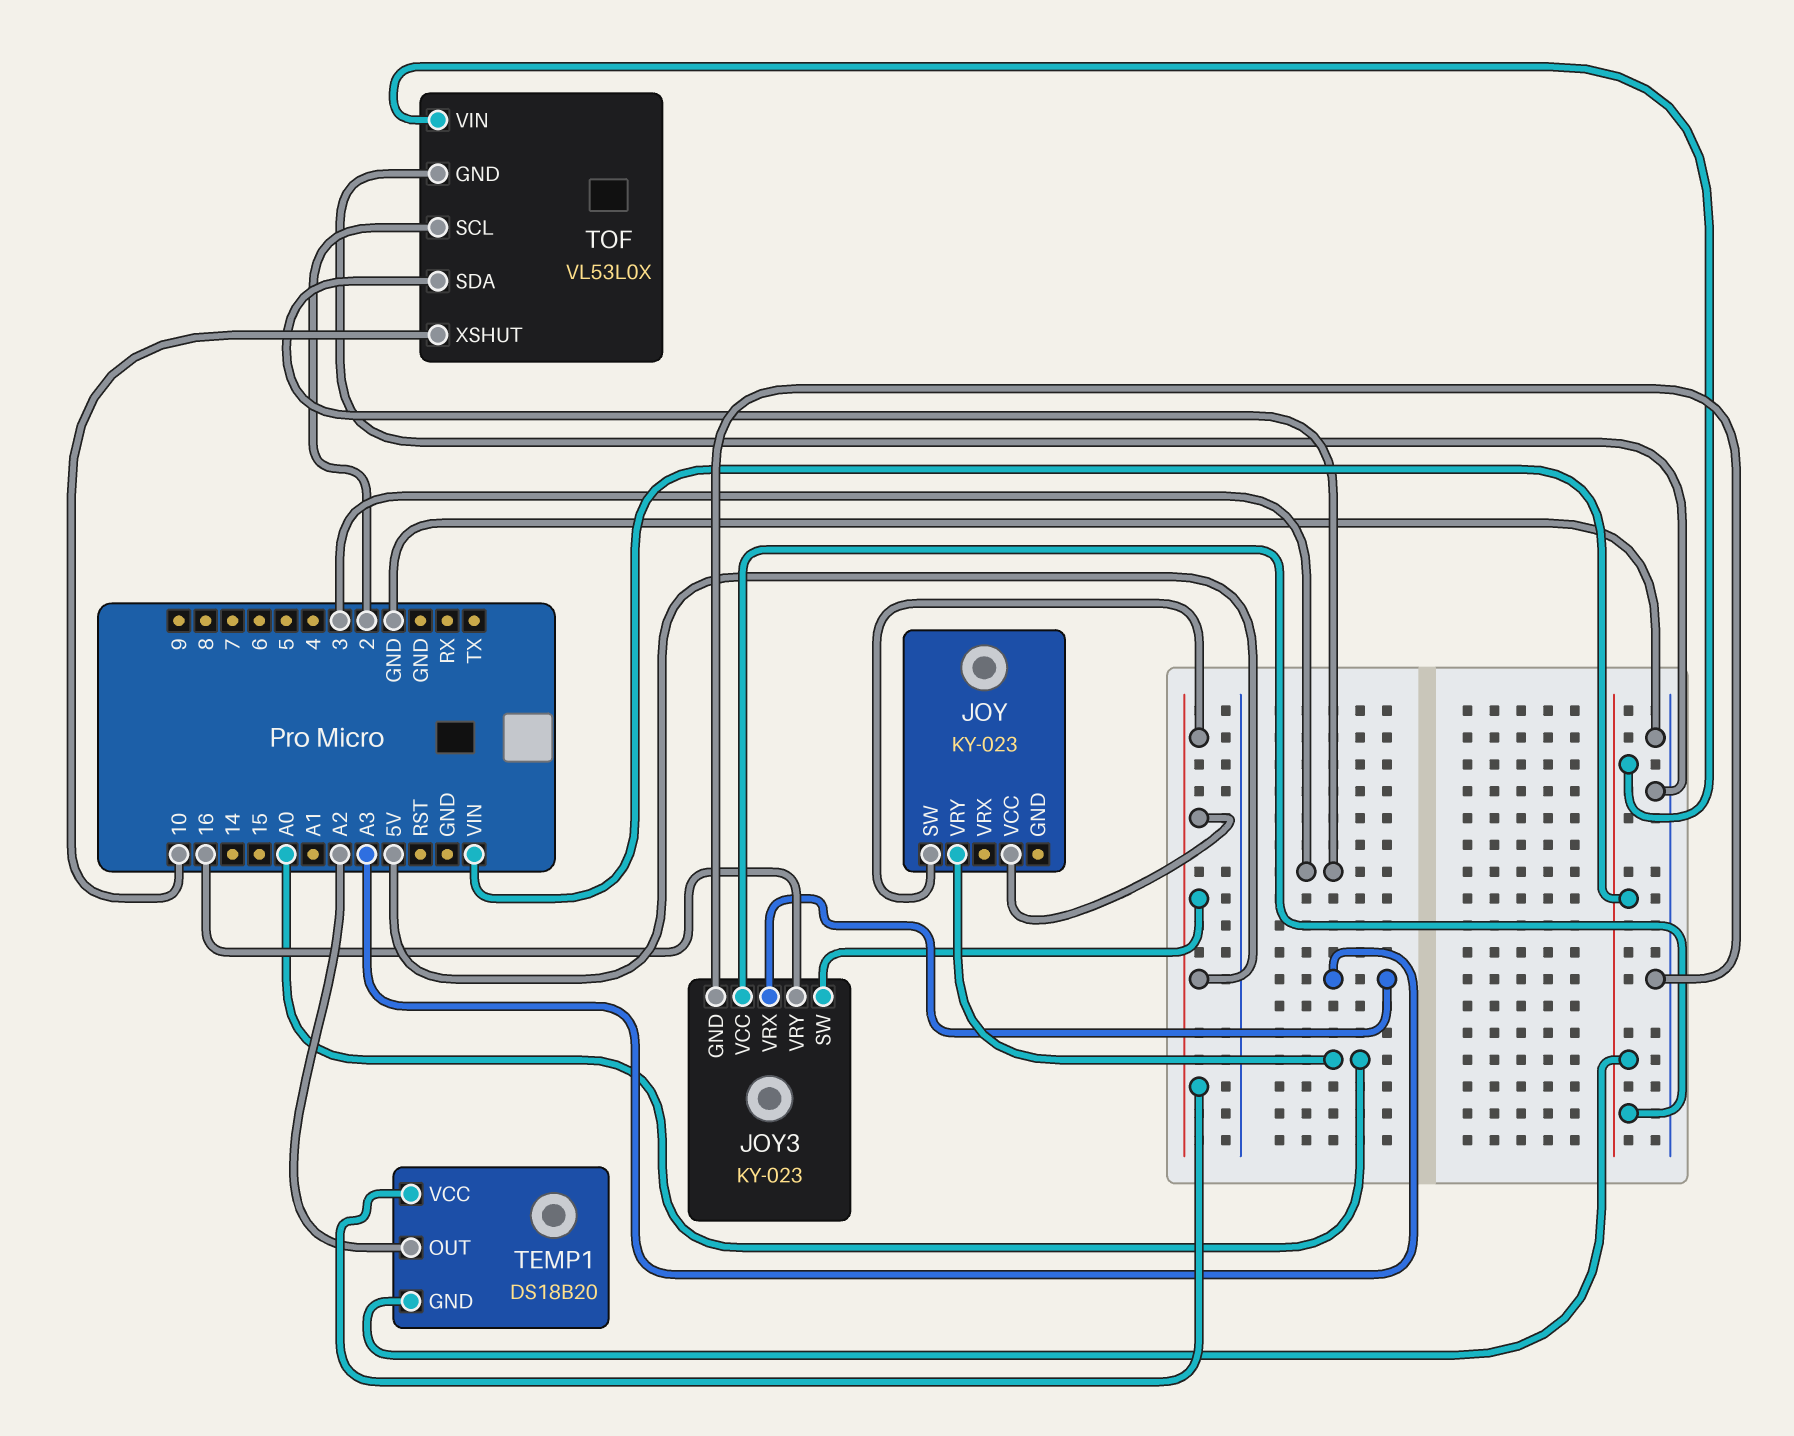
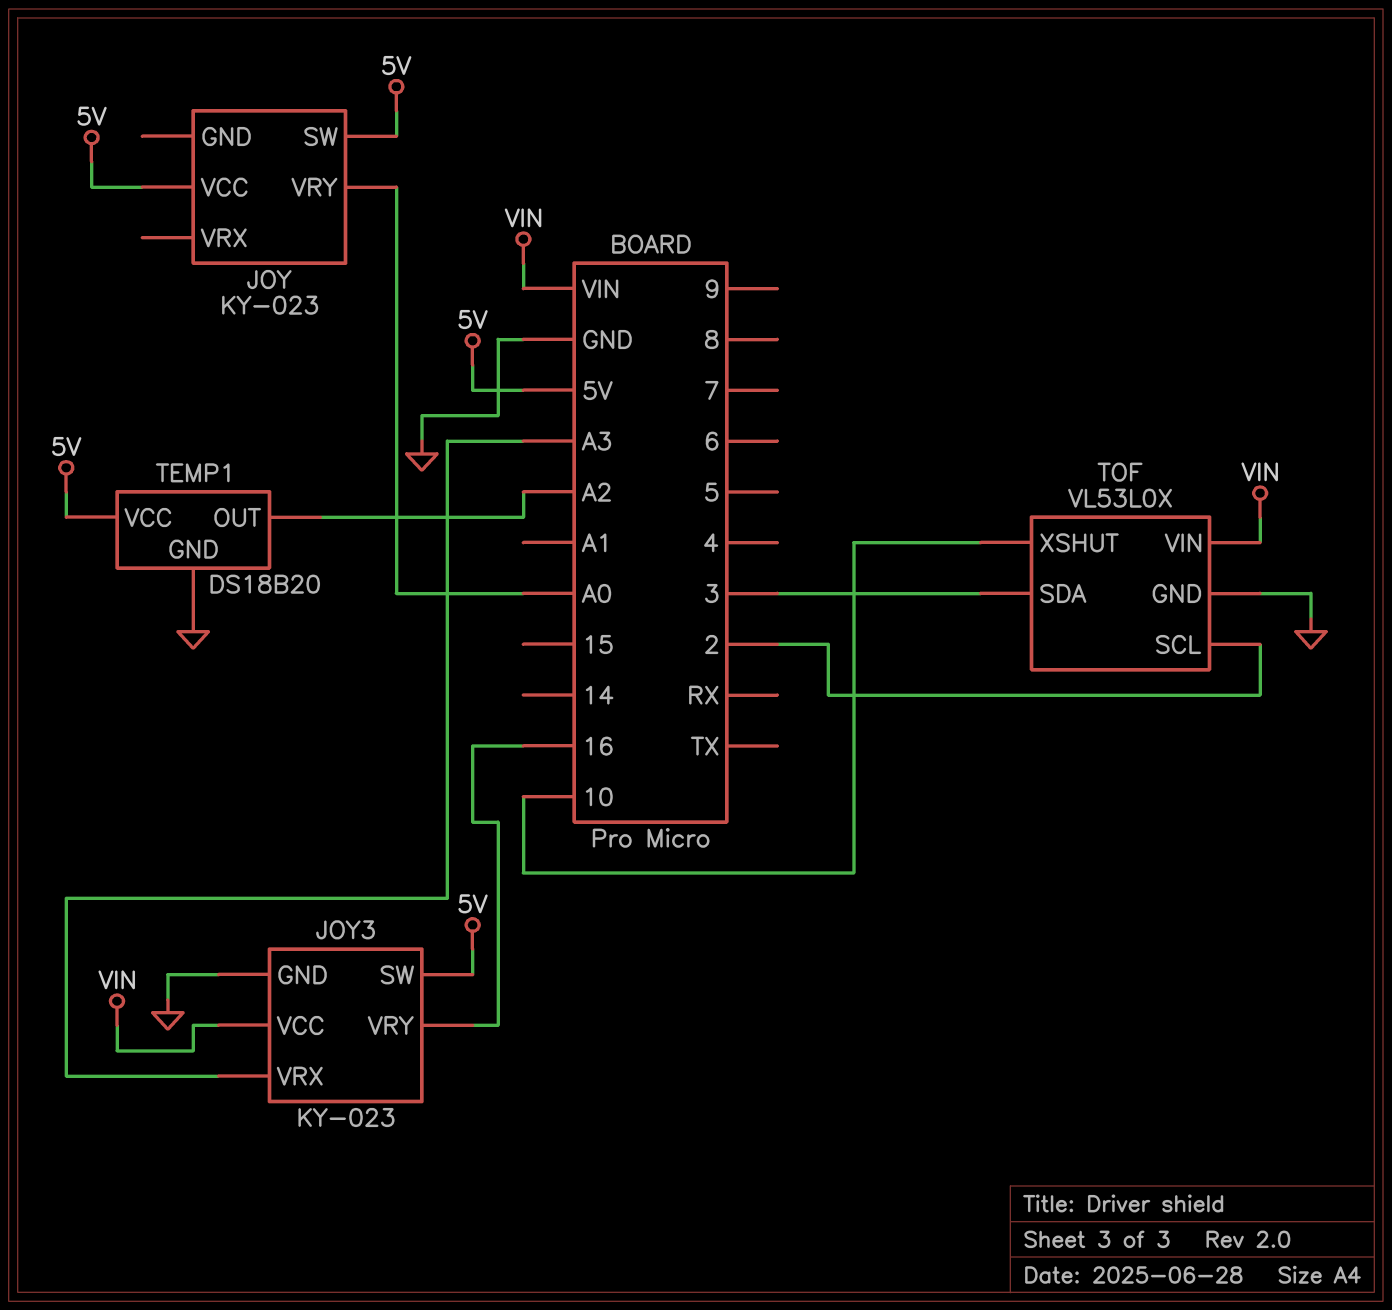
TEMP1 pin GND: VIN -> GND

